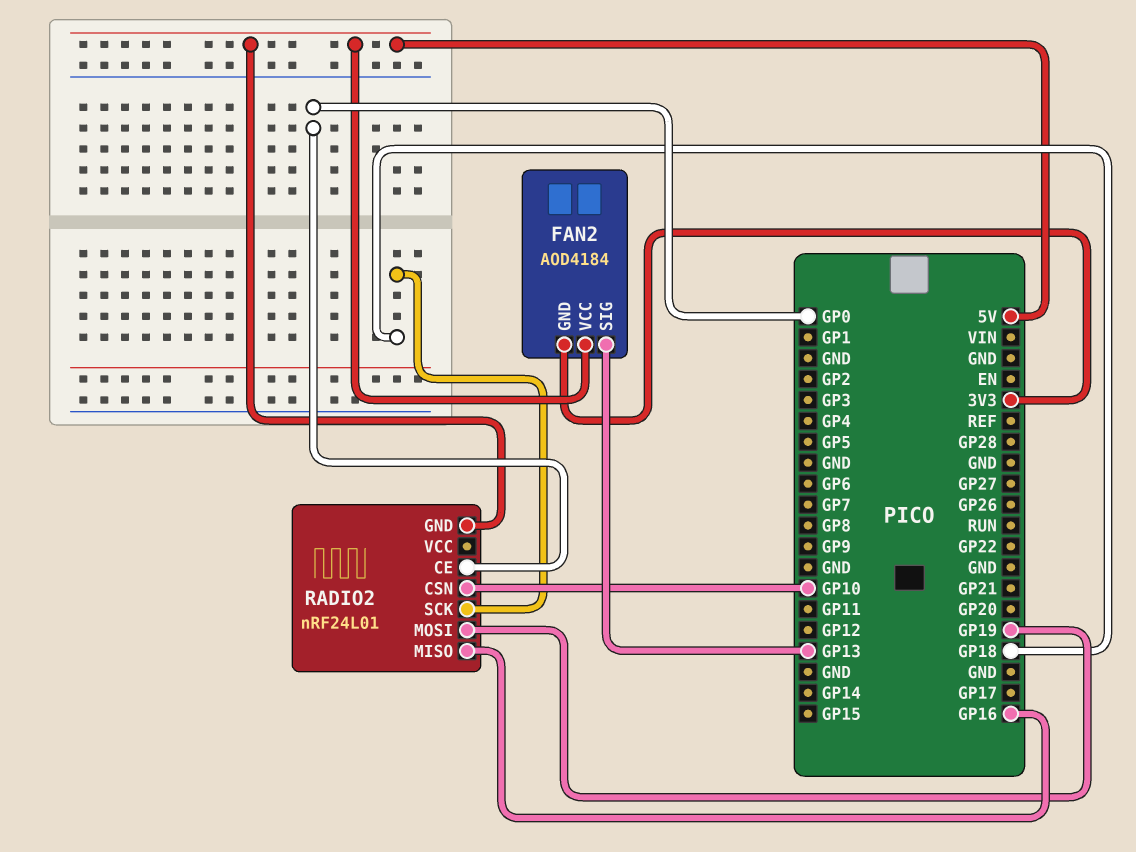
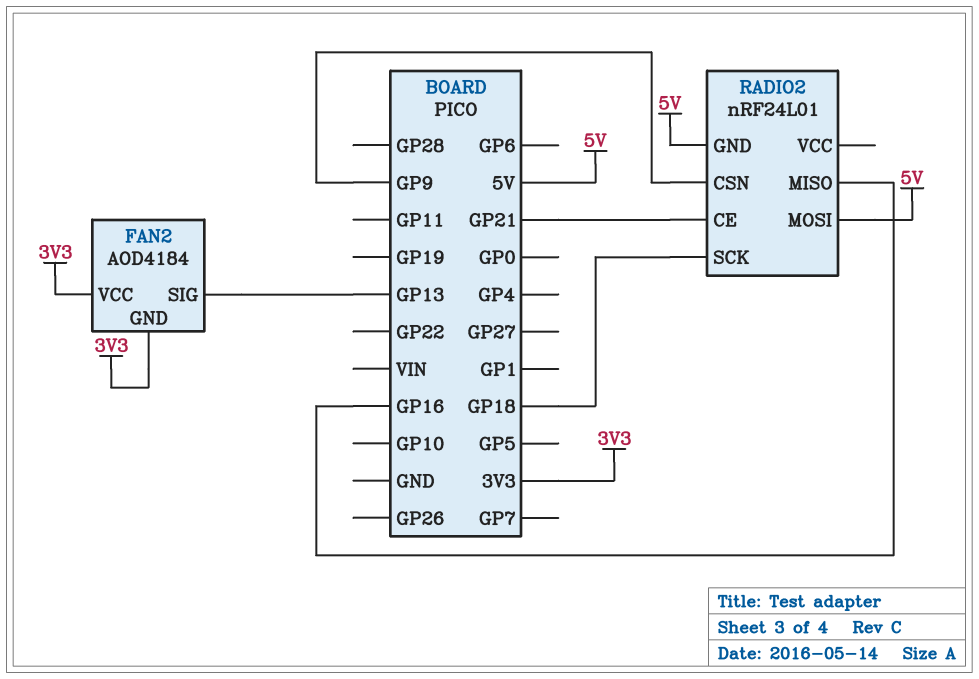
FAN2 pin VCC: 5V -> 3V3
RADIO2 pin CE: GP0 -> GP21
RADIO2 pin CSN: GP10 -> GP9
RADIO2 pin MOSI: GP19 -> 5V

